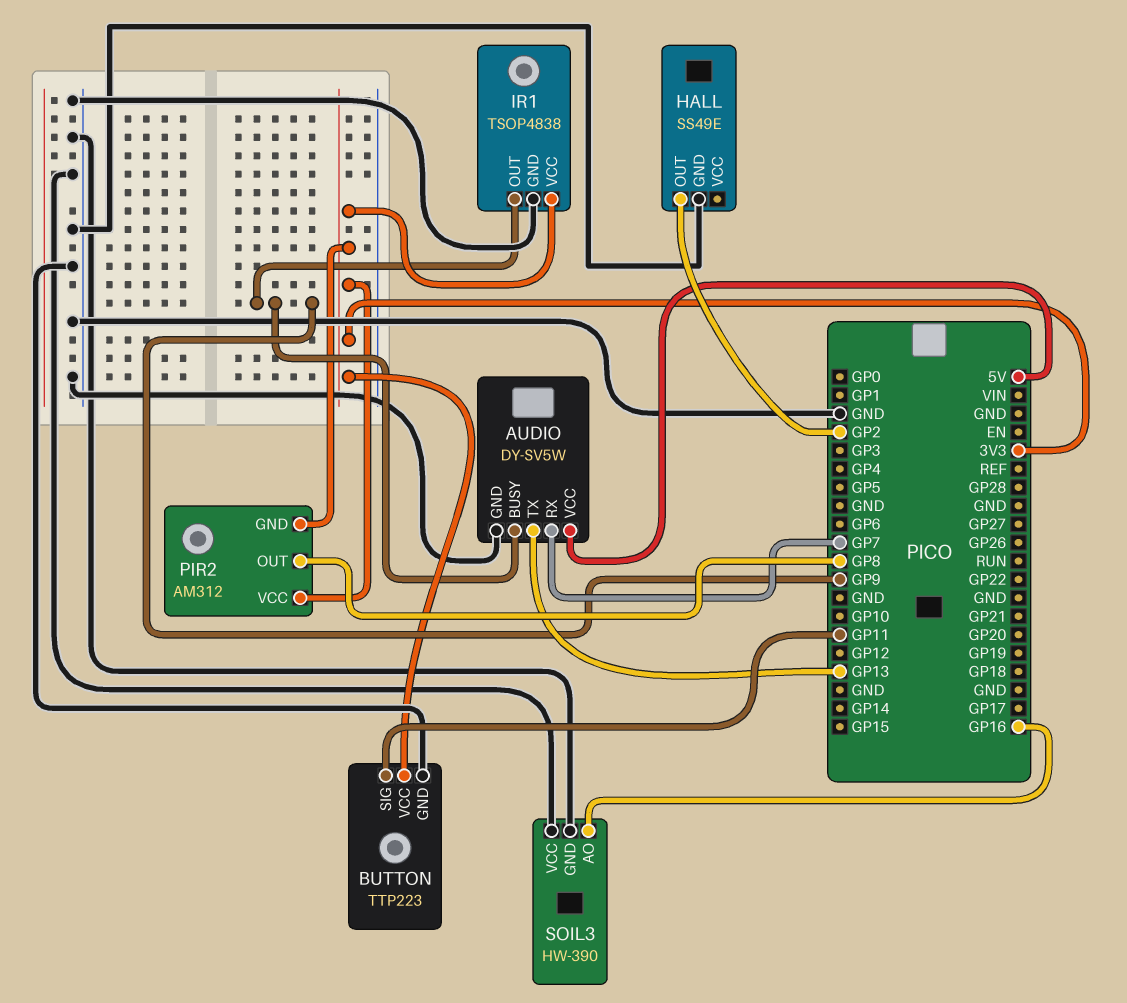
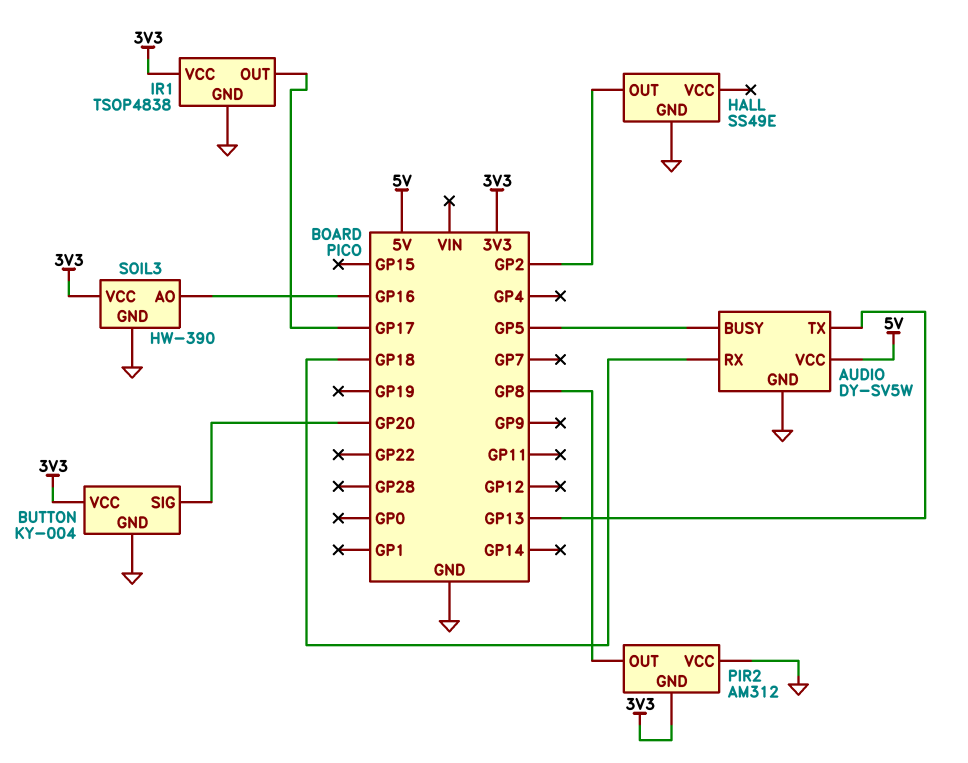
AUDIO pin BUSY: GP9 -> GP5
AUDIO pin RX: GP7 -> GP18
BUTTON: TTP223 -> KY-004
BUTTON pin SIG: GP11 -> GP20
IR1 pin OUT: GP9 -> GP17
PIR2 pin VCC: 3V3 -> GND
SOIL3 pin VCC: GND -> 3V3

